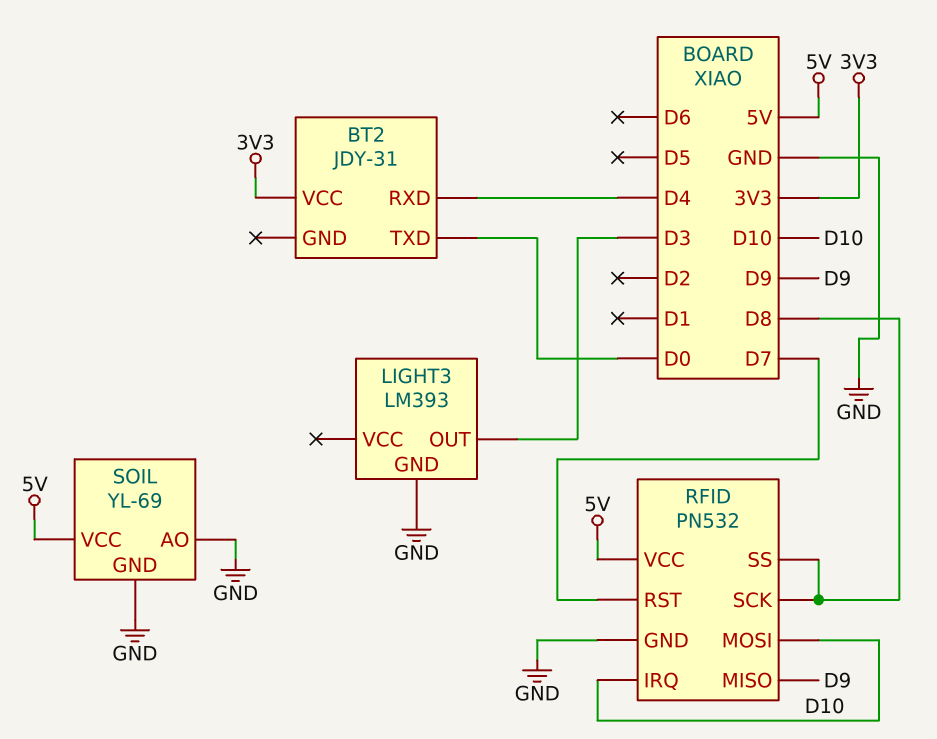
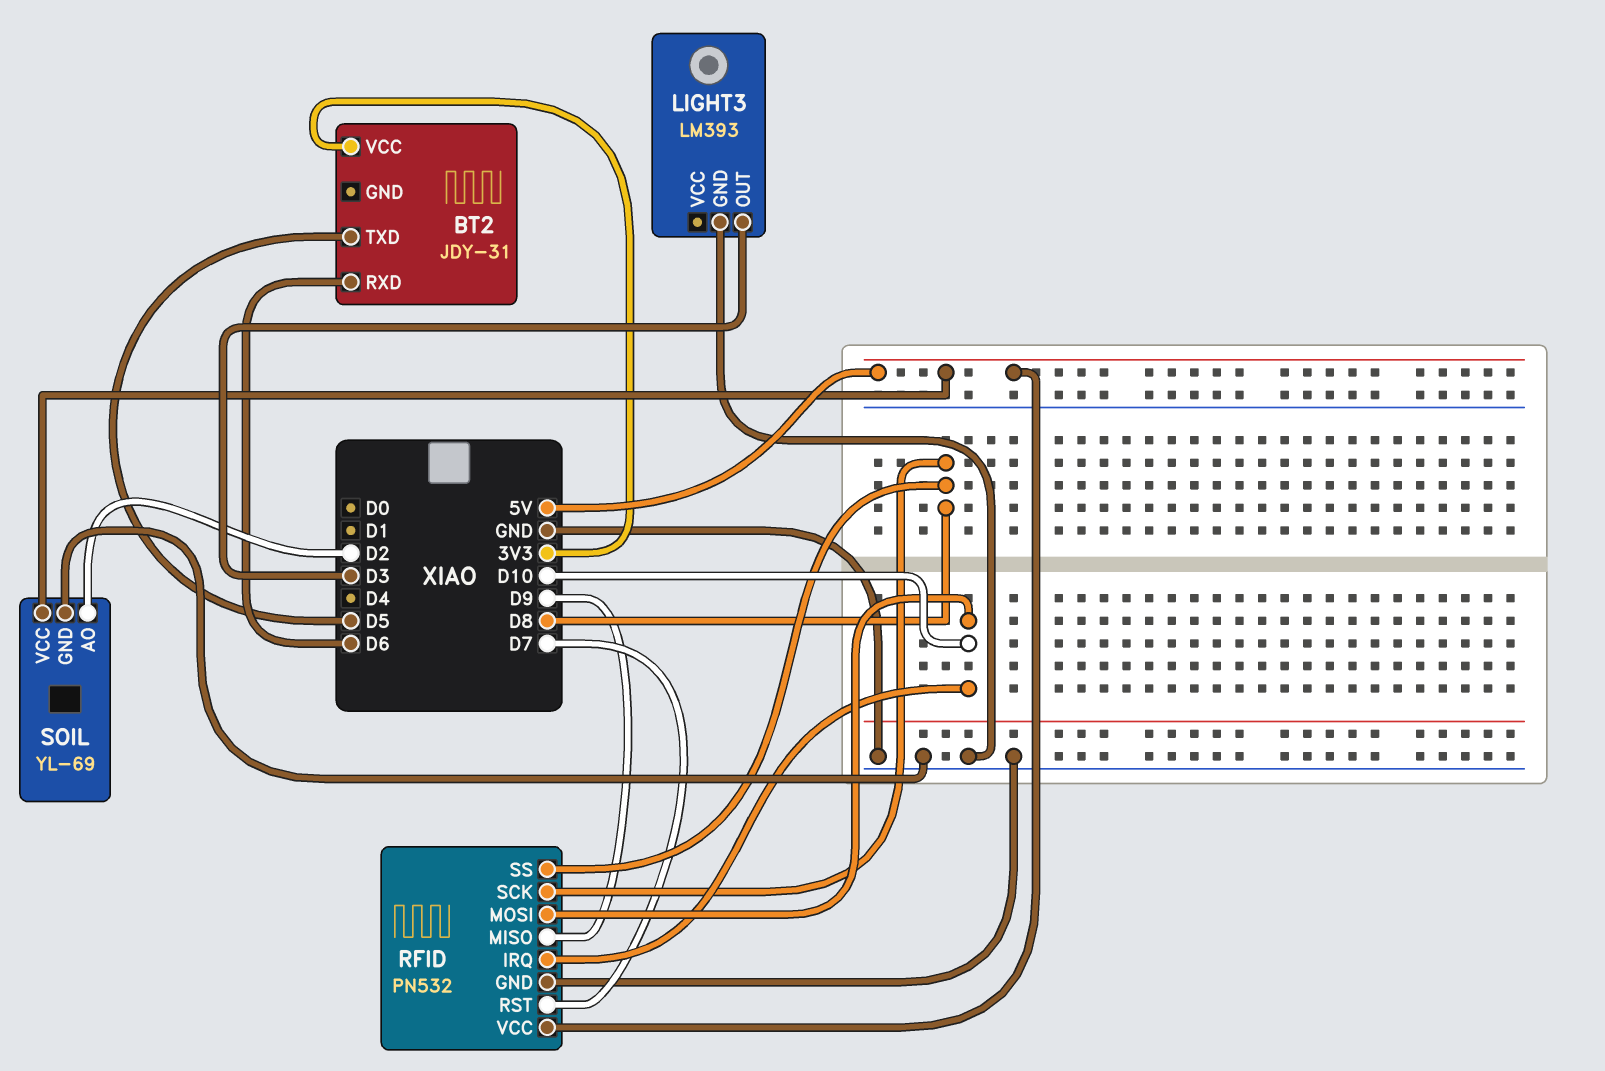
BT2 pin RXD: D4 -> D6
BT2 pin TXD: D0 -> D5
SOIL pin AO: GND -> D2

